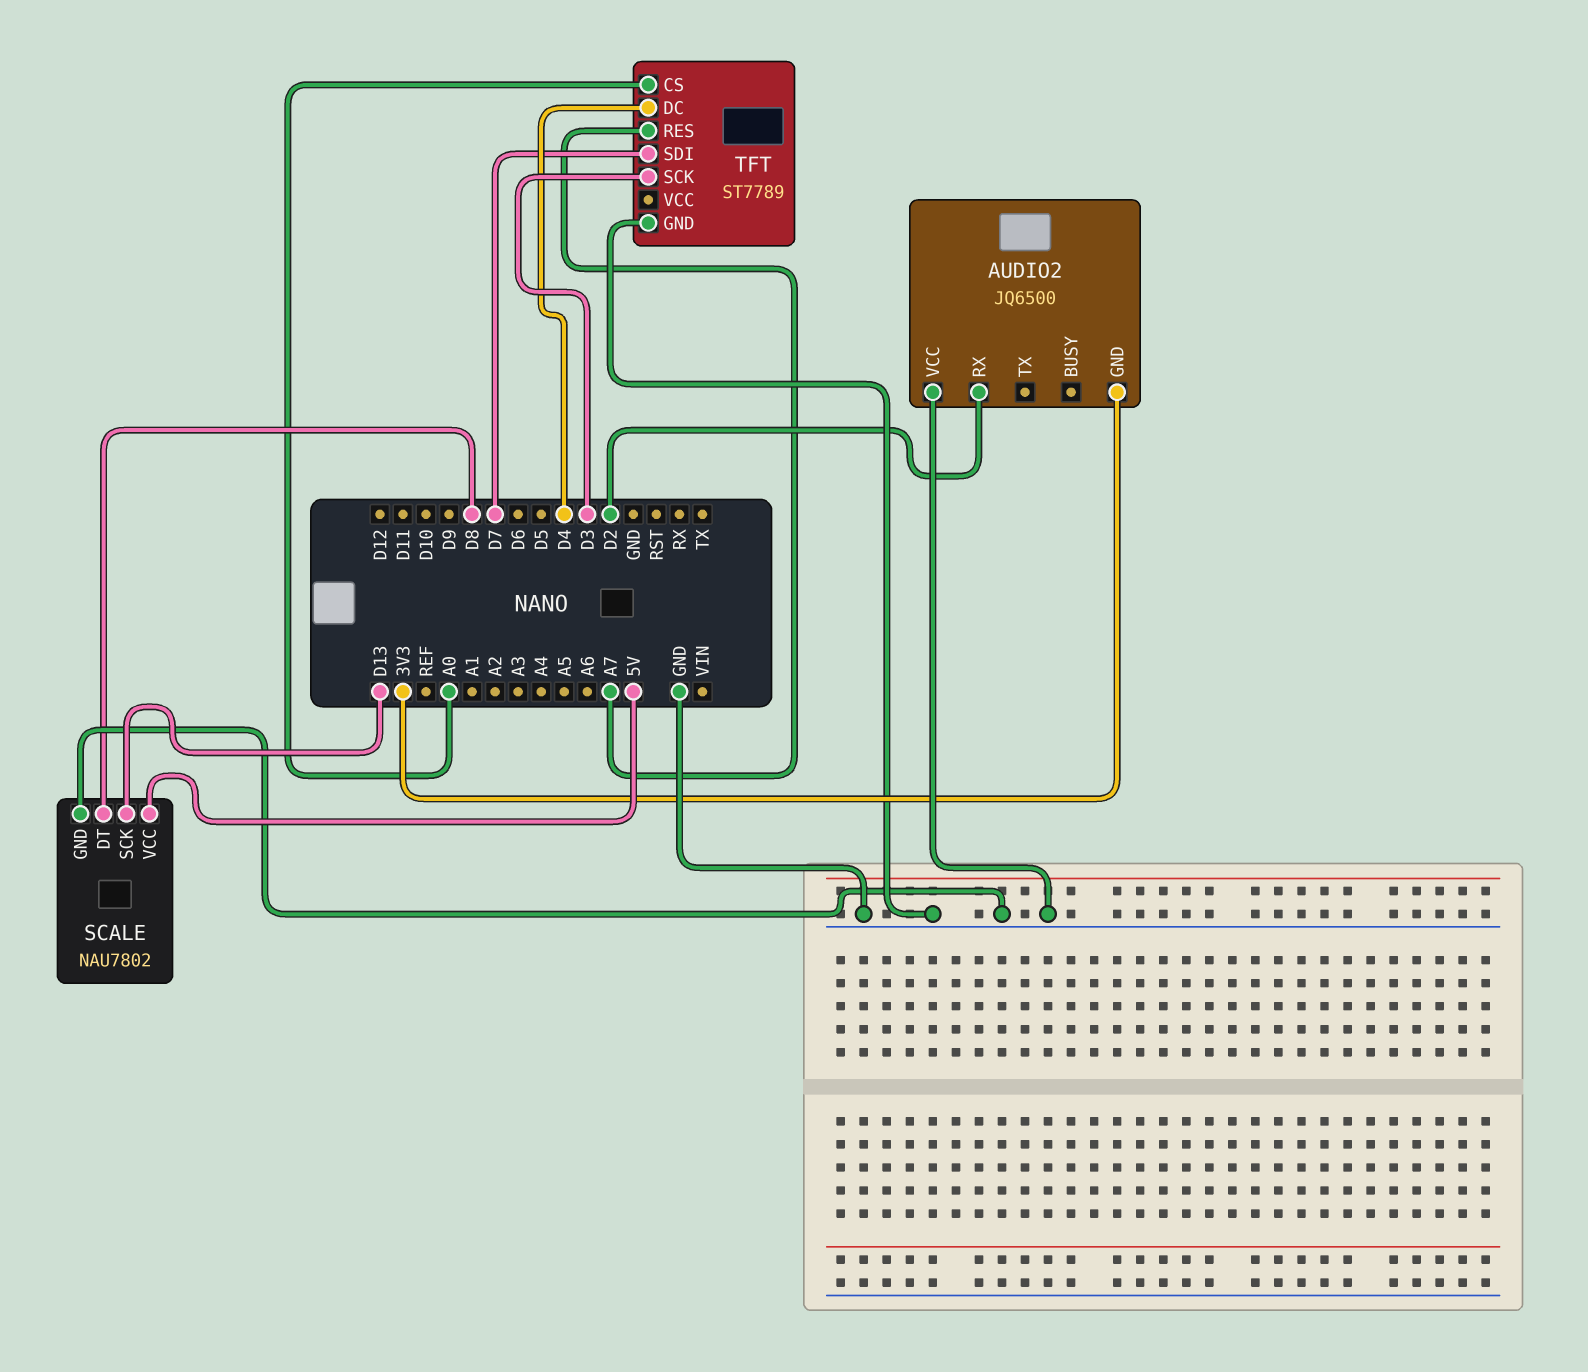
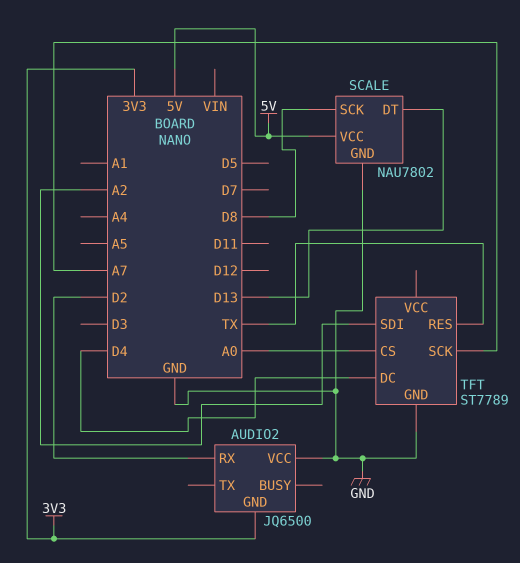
SCALE pin DT: D8 -> D13
SCALE pin SCK: D13 -> D8
TFT pin RES: A7 -> TX
TFT pin SCK: D3 -> A7
TFT pin SDI: D7 -> A2

